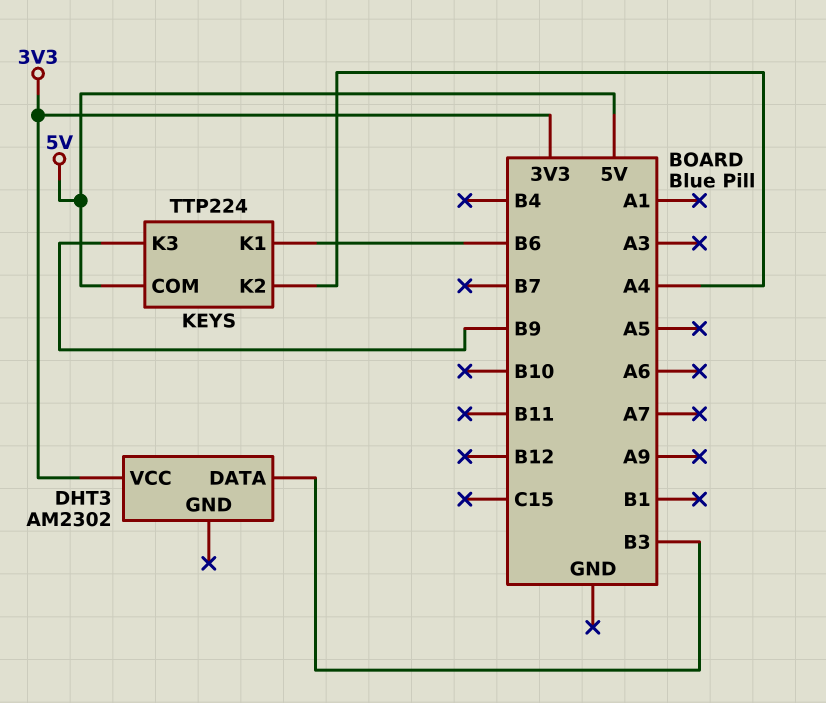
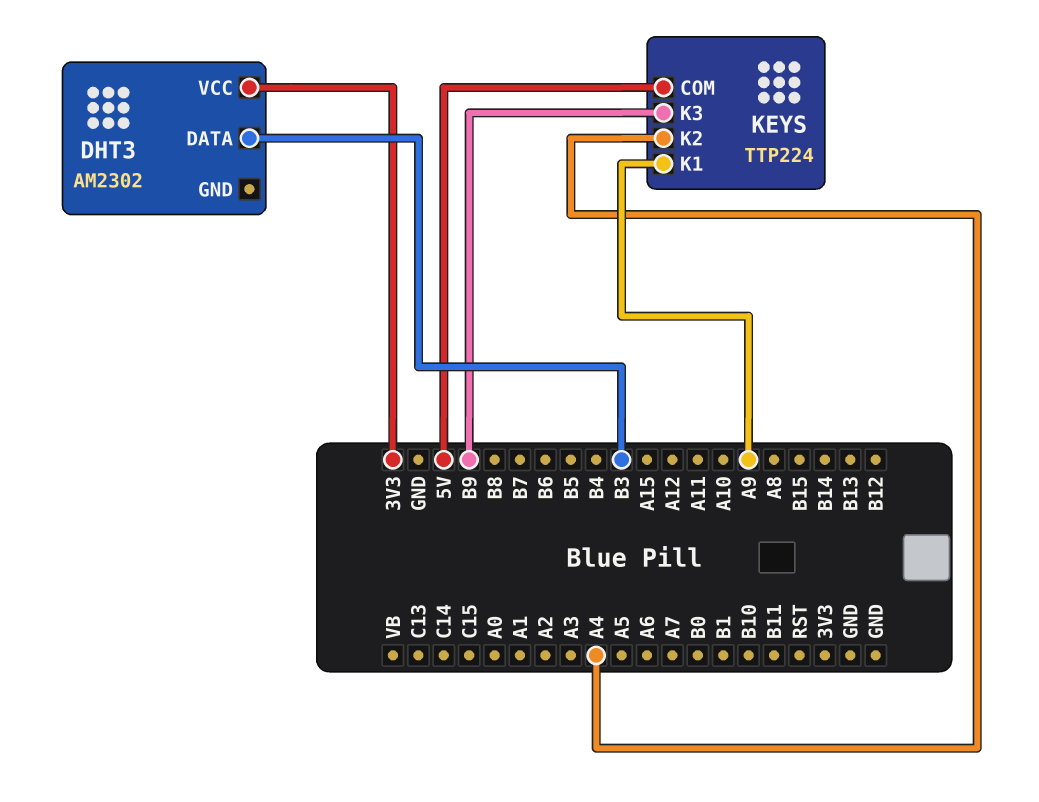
KEYS pin K1: B6 -> A9

